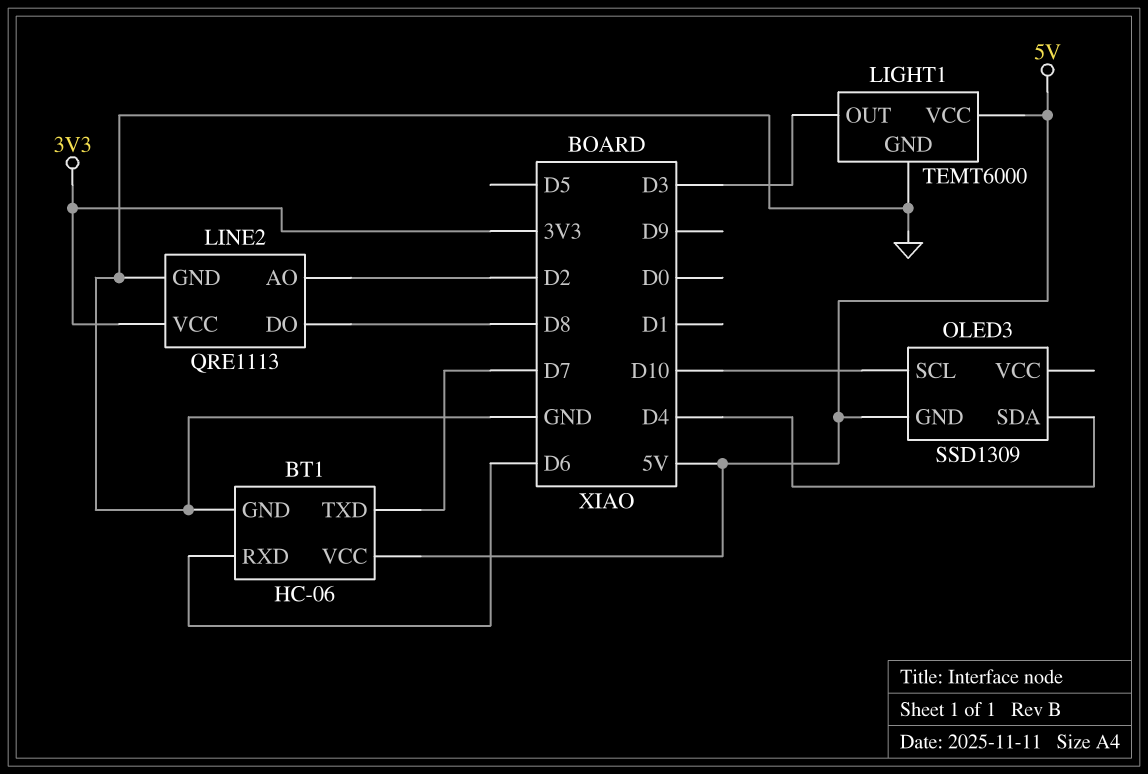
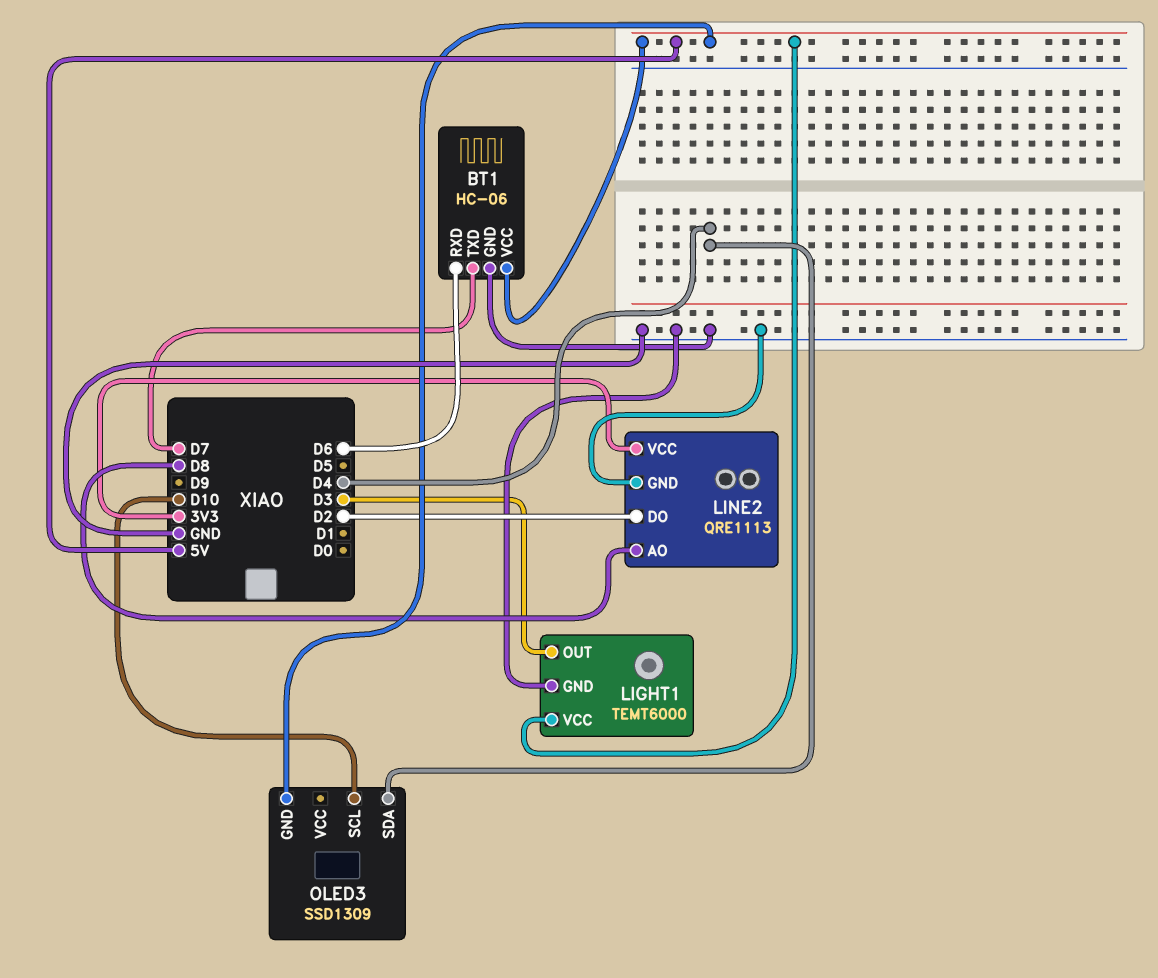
LINE2 pin AO: D2 -> D8
LINE2 pin DO: D8 -> D2

